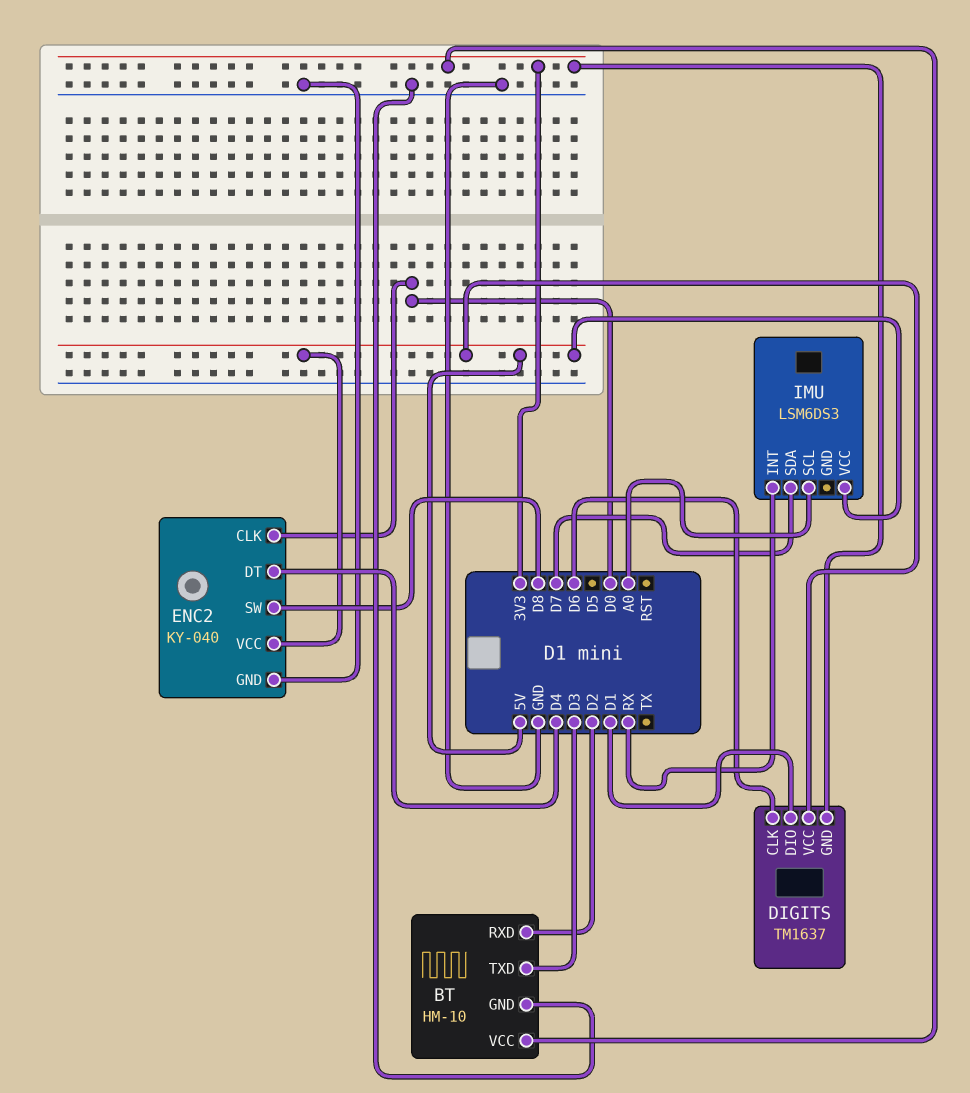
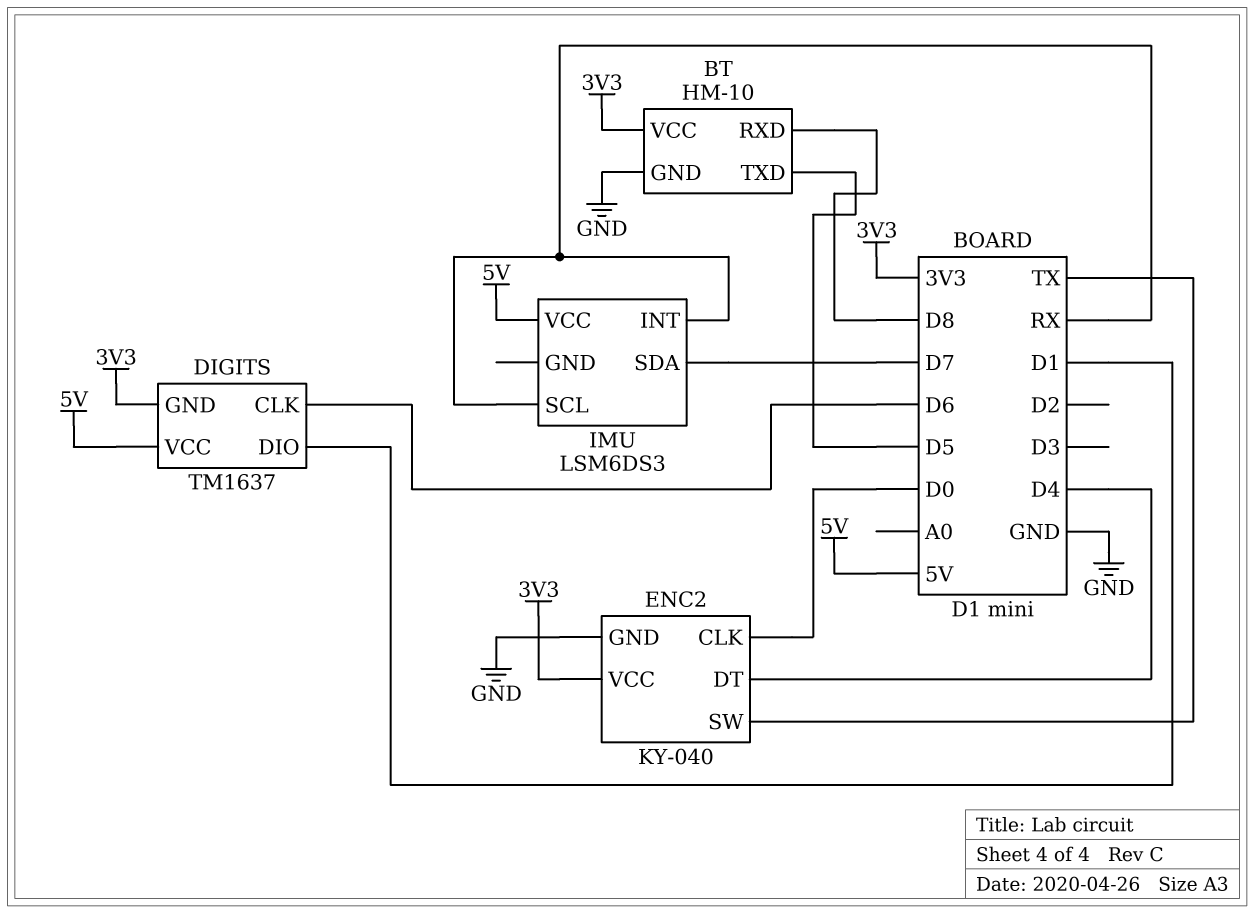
BT pin RXD: D2 -> D8
BT pin TXD: D3 -> D5
ENC2 pin SW: D8 -> TX
ENC2 pin VCC: 5V -> 3V3
IMU pin SCL: A0 -> RX

